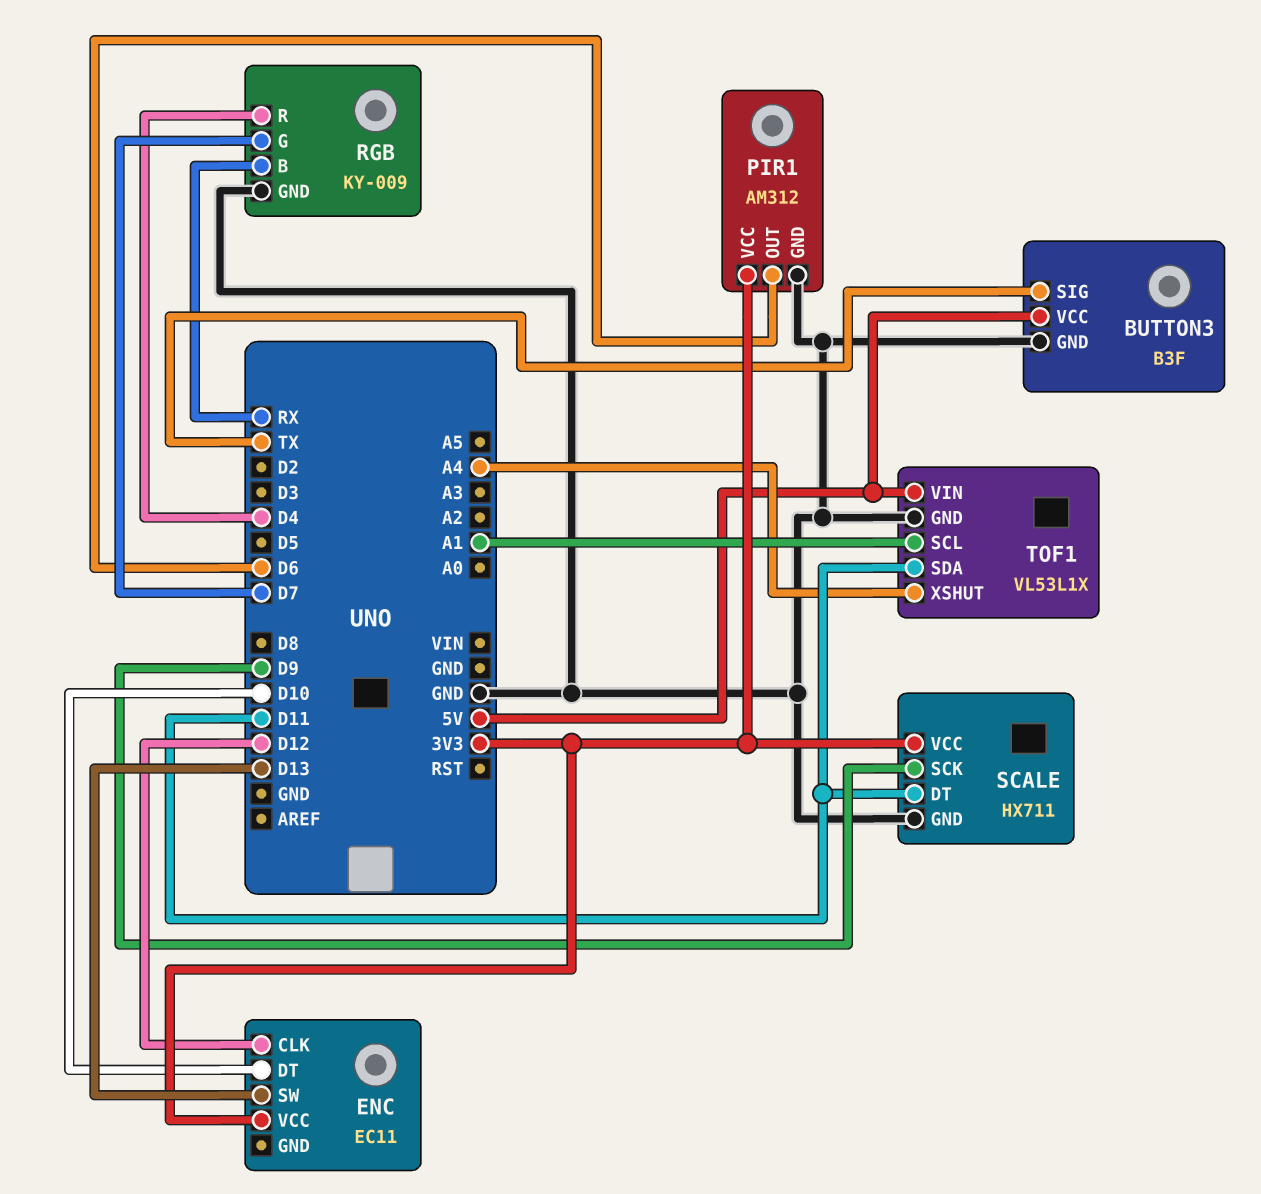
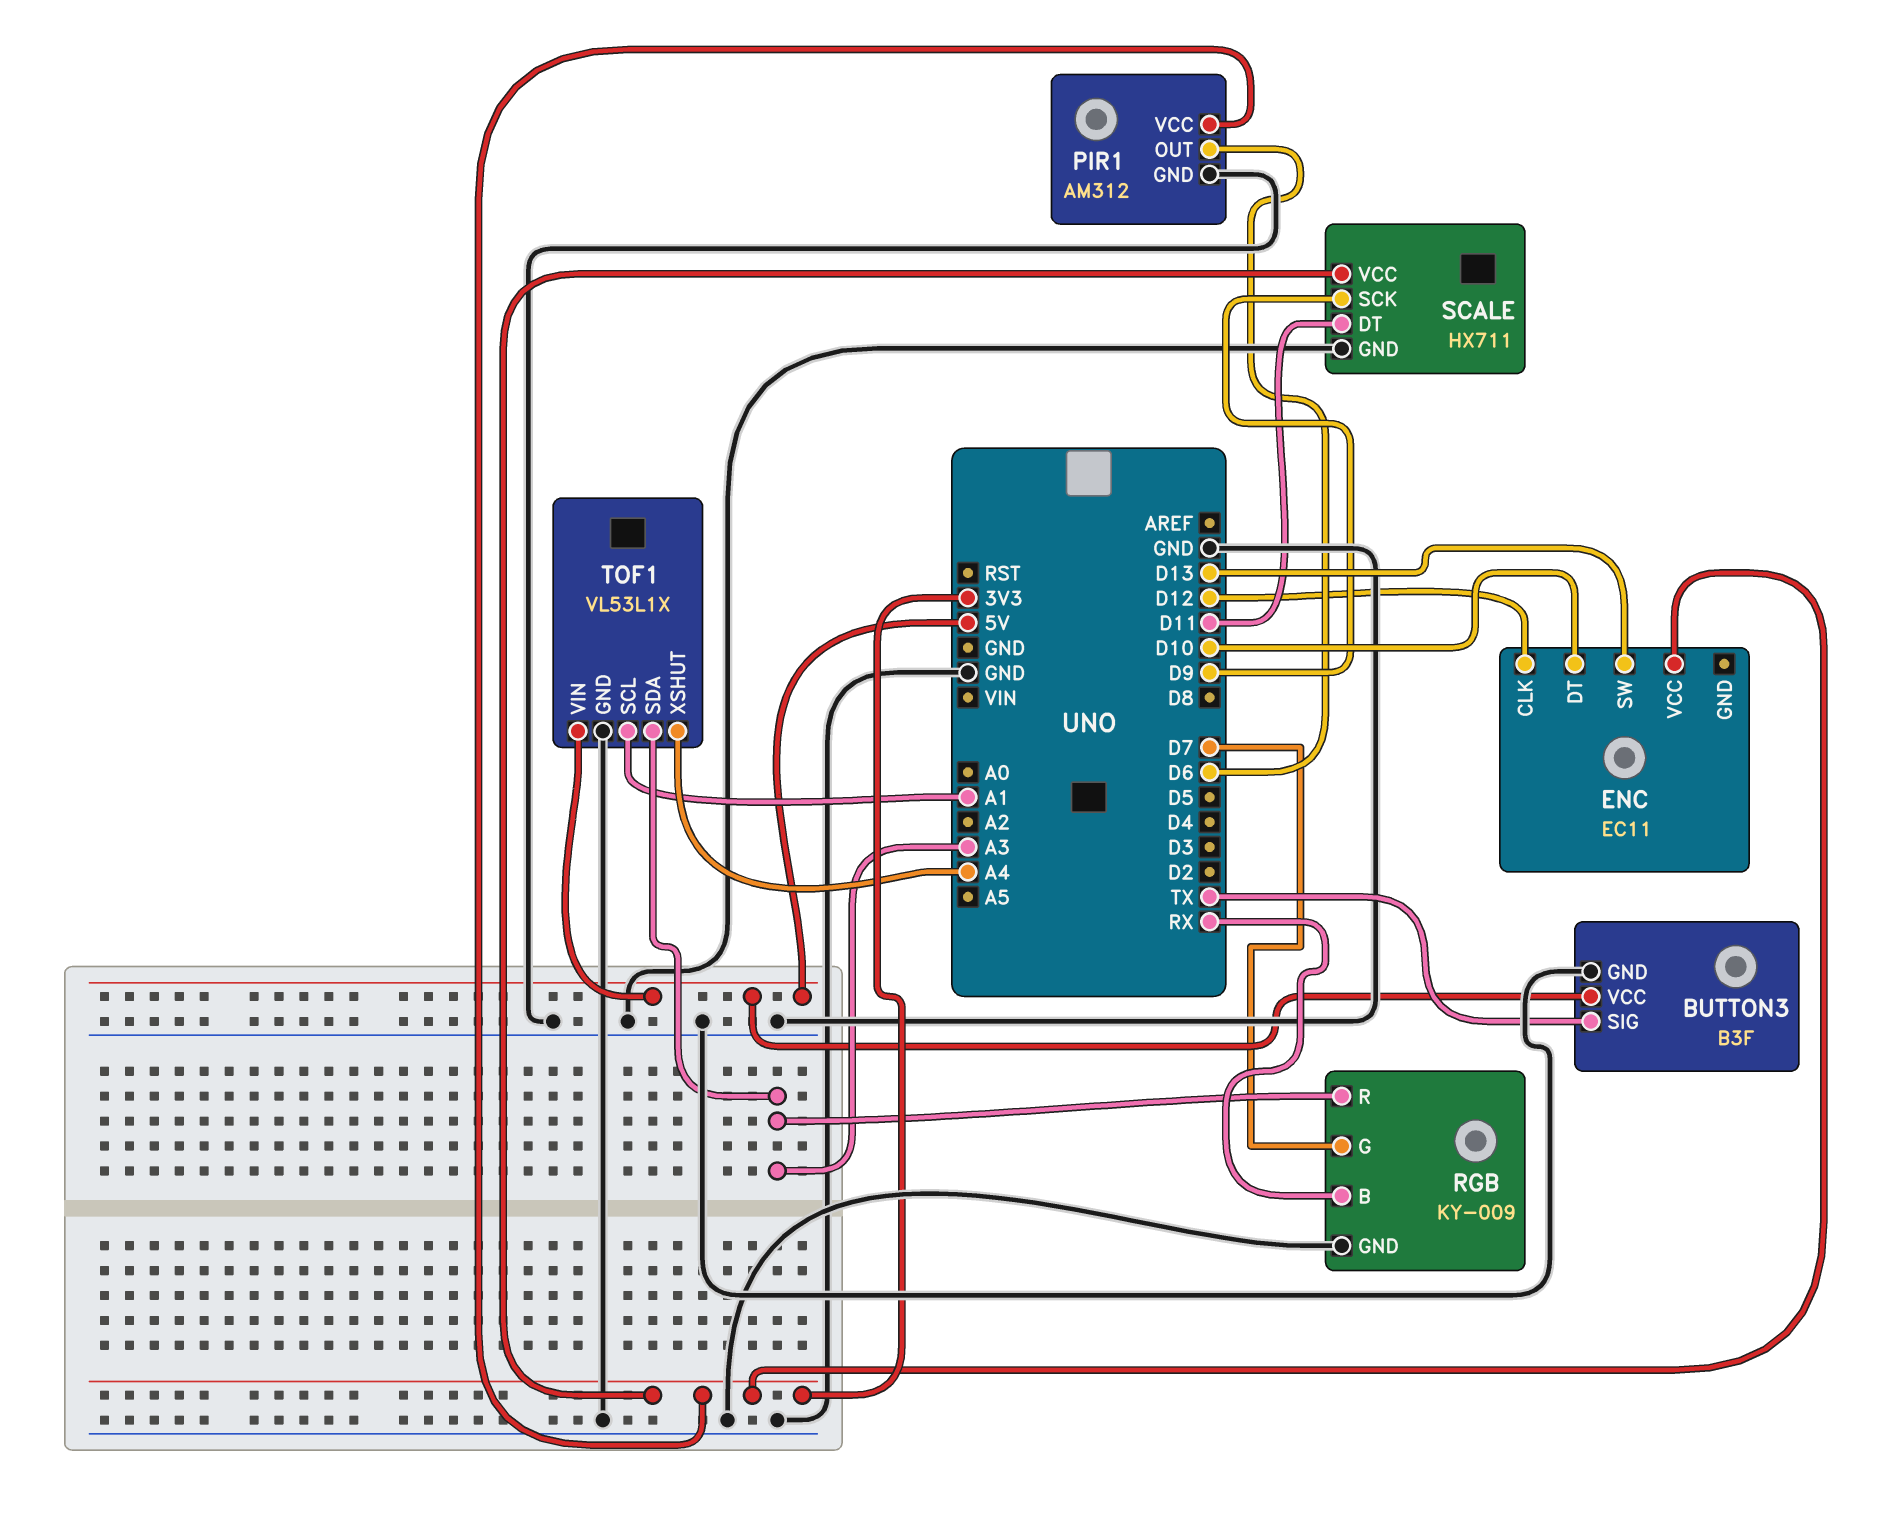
RGB pin R: D4 -> A3
TOF1 pin SDA: D11 -> A3

